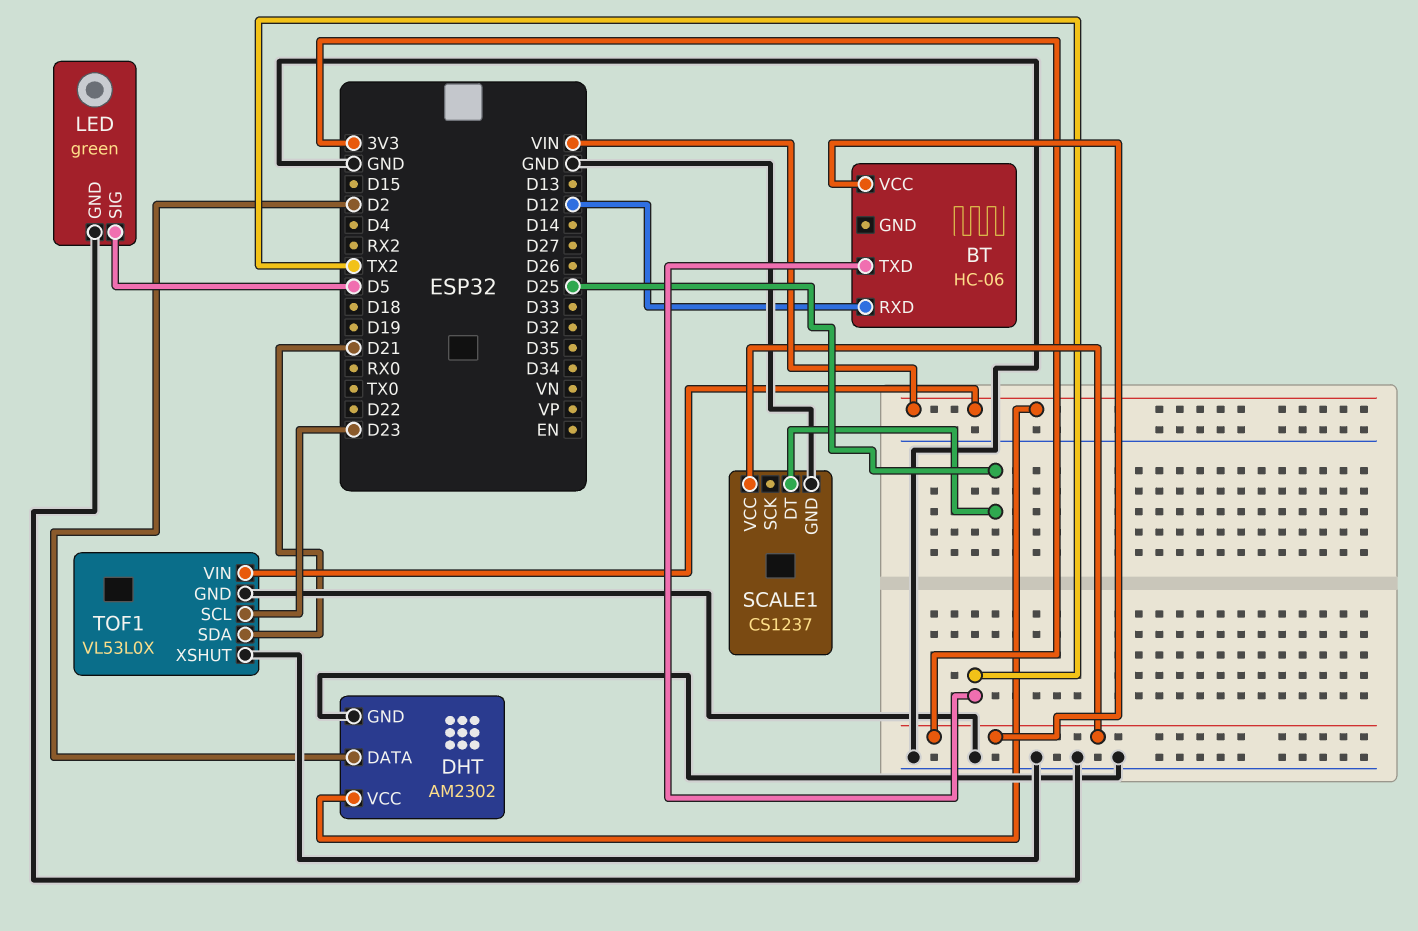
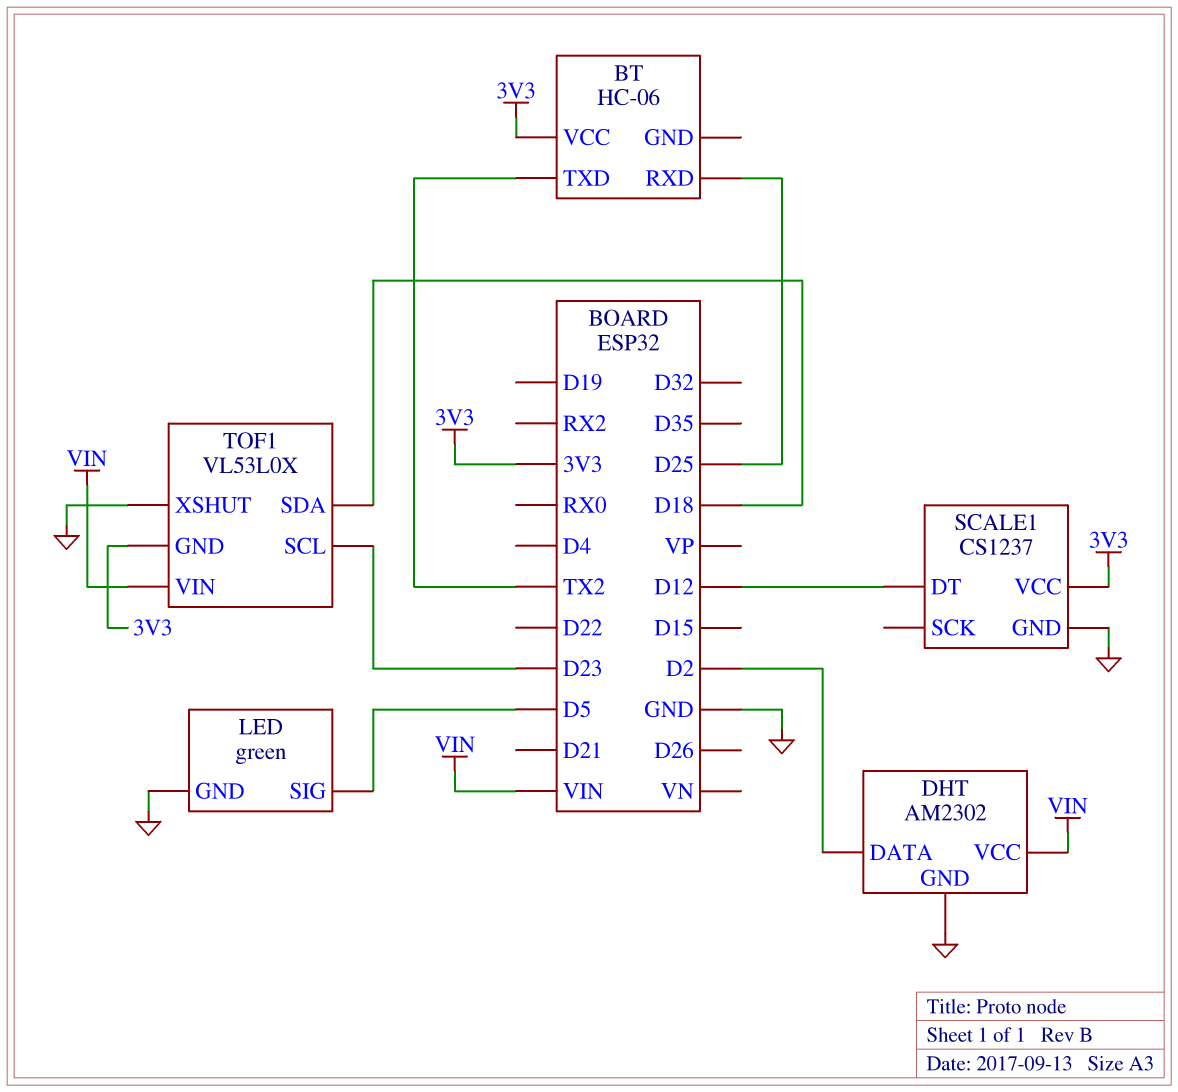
BT pin RXD: D12 -> D25
SCALE1 pin DT: D25 -> D12
TOF1 pin GND: GND -> 3V3
TOF1 pin SDA: D21 -> D18

